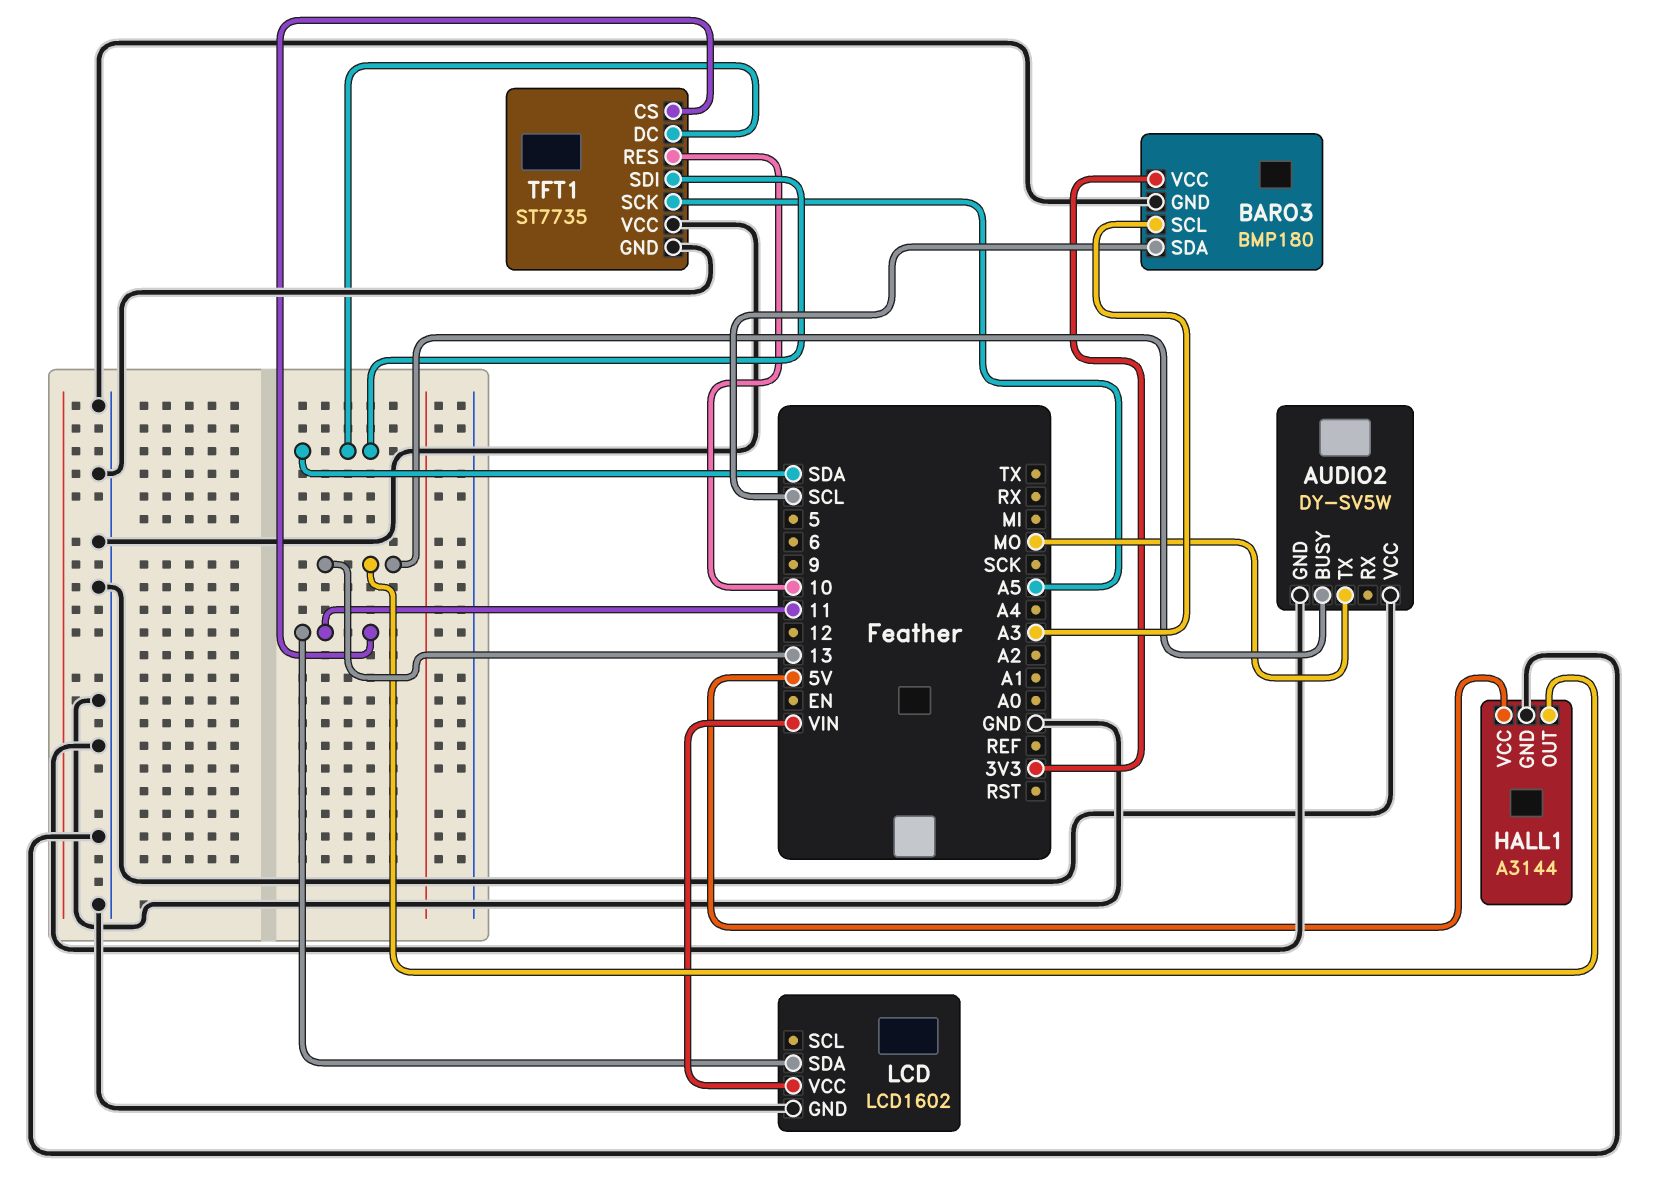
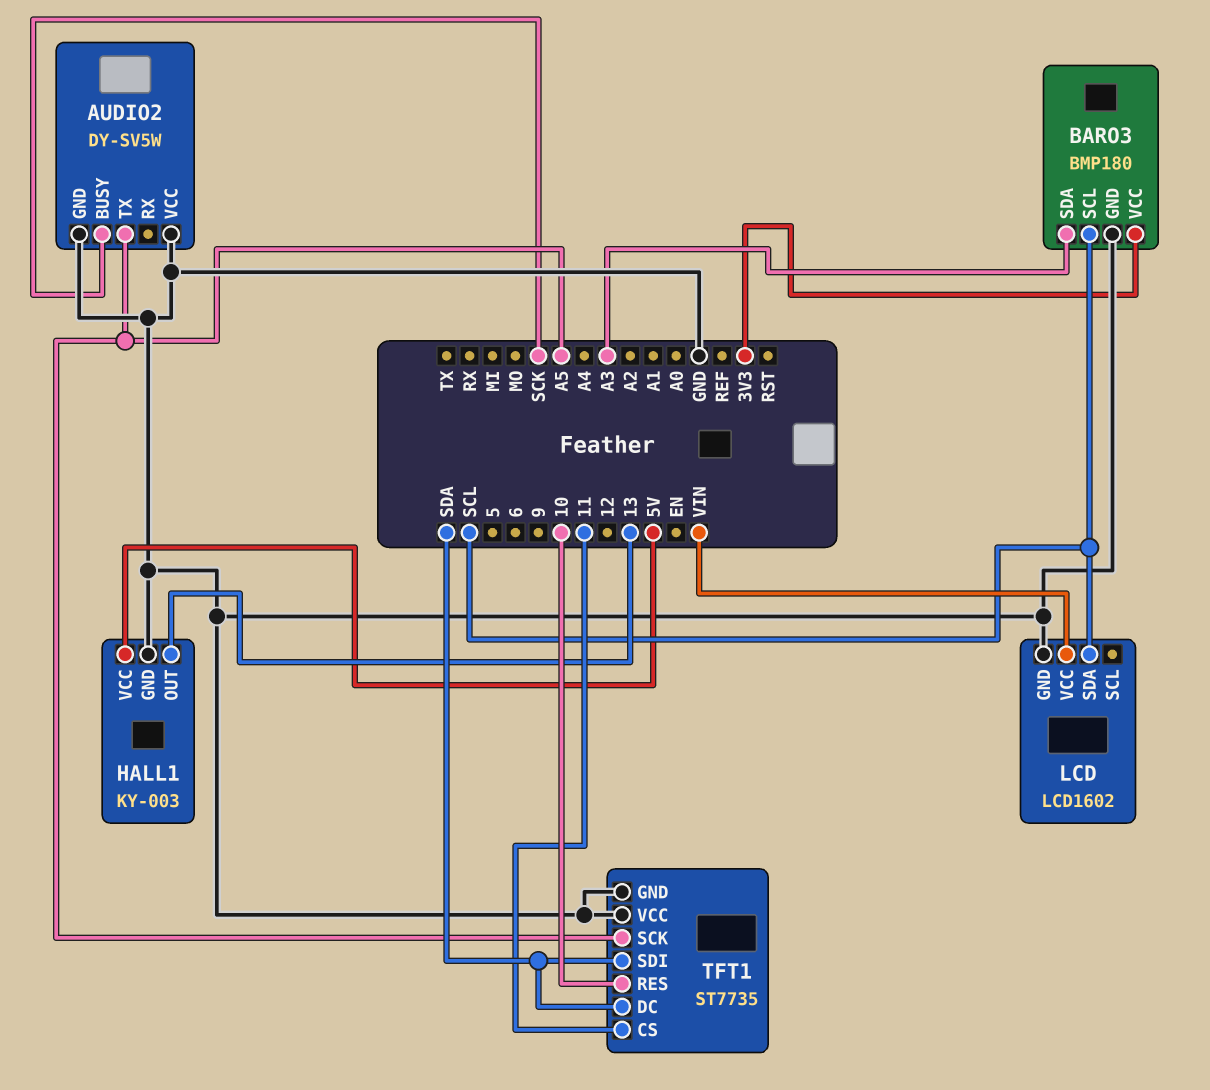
AUDIO2 pin BUSY: 13 -> SCK
AUDIO2 pin TX: MO -> A5
BARO3 pin SCL: A3 -> SCL
BARO3 pin SDA: SCL -> A3
HALL1: A3144 -> KY-003
LCD pin SDA: 11 -> SCL

